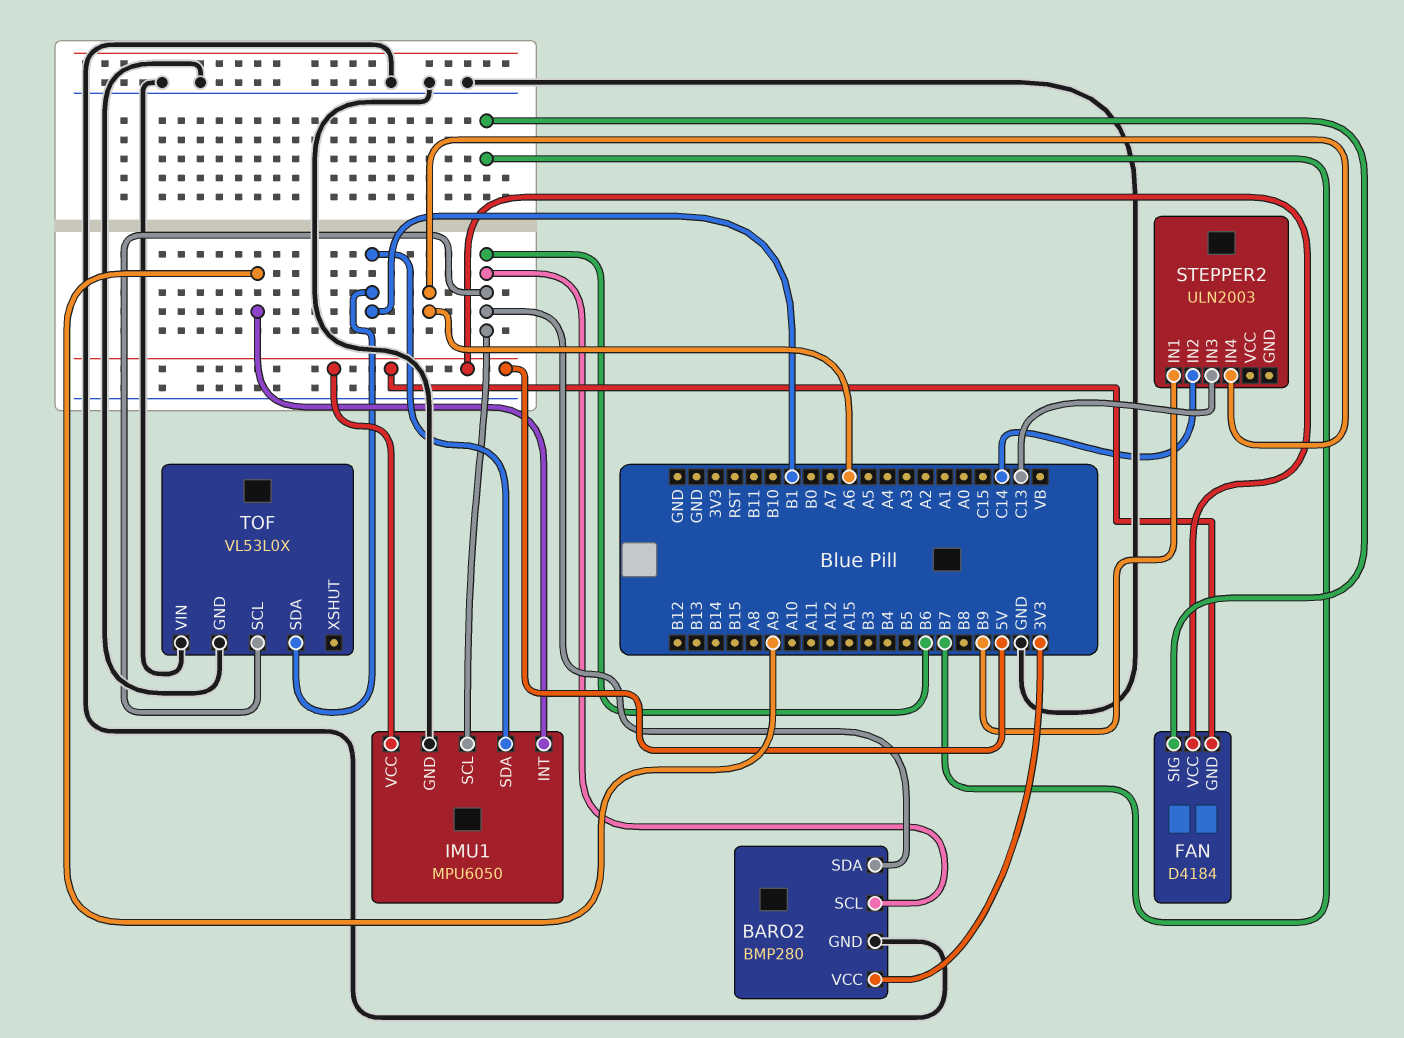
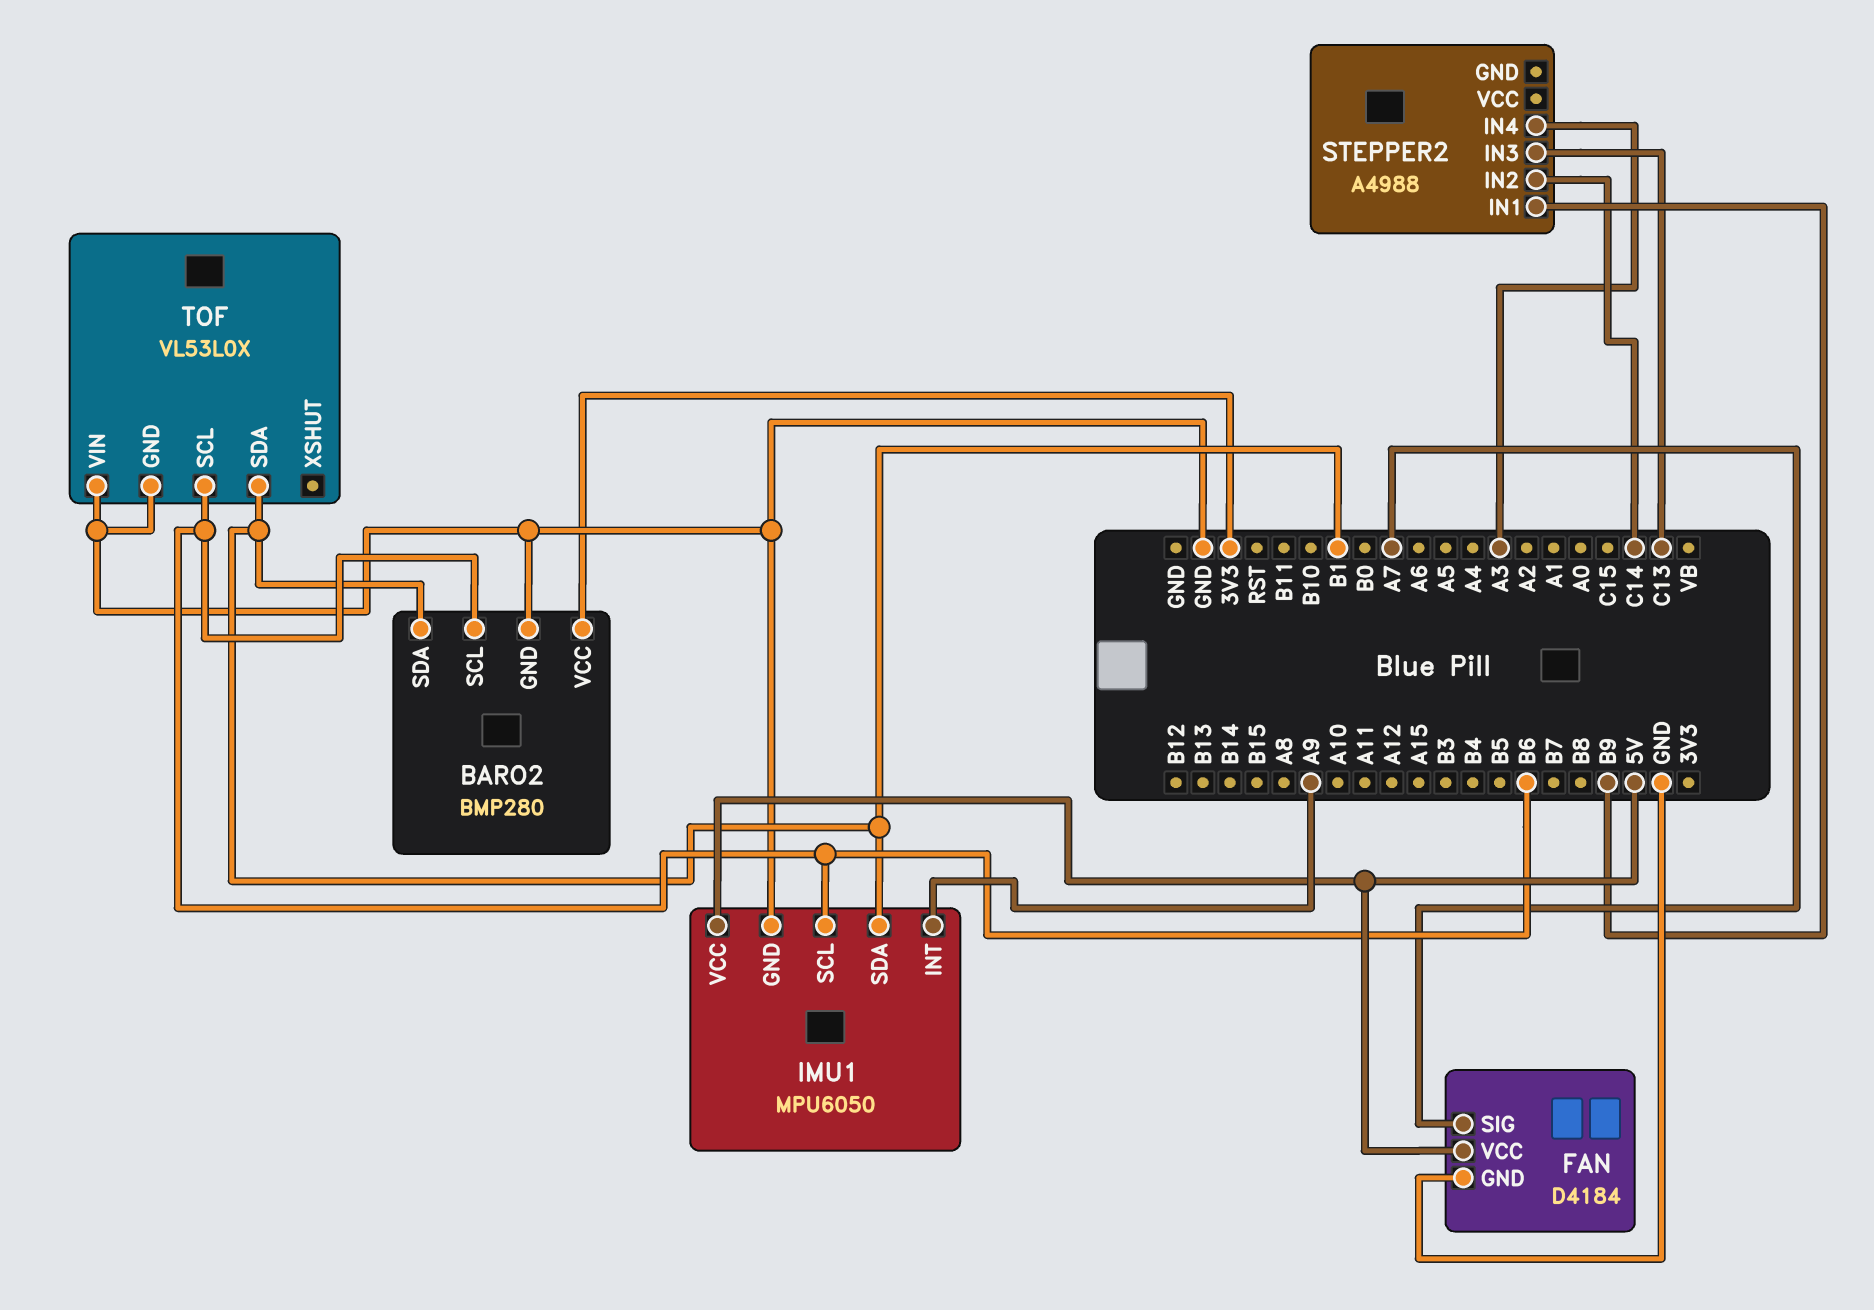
BARO2 pin SDA: B6 -> B1
FAN pin GND: 5V -> GND
FAN pin SIG: B7 -> A7
STEPPER2: ULN2003 -> A4988
STEPPER2 pin IN4: A6 -> A3

